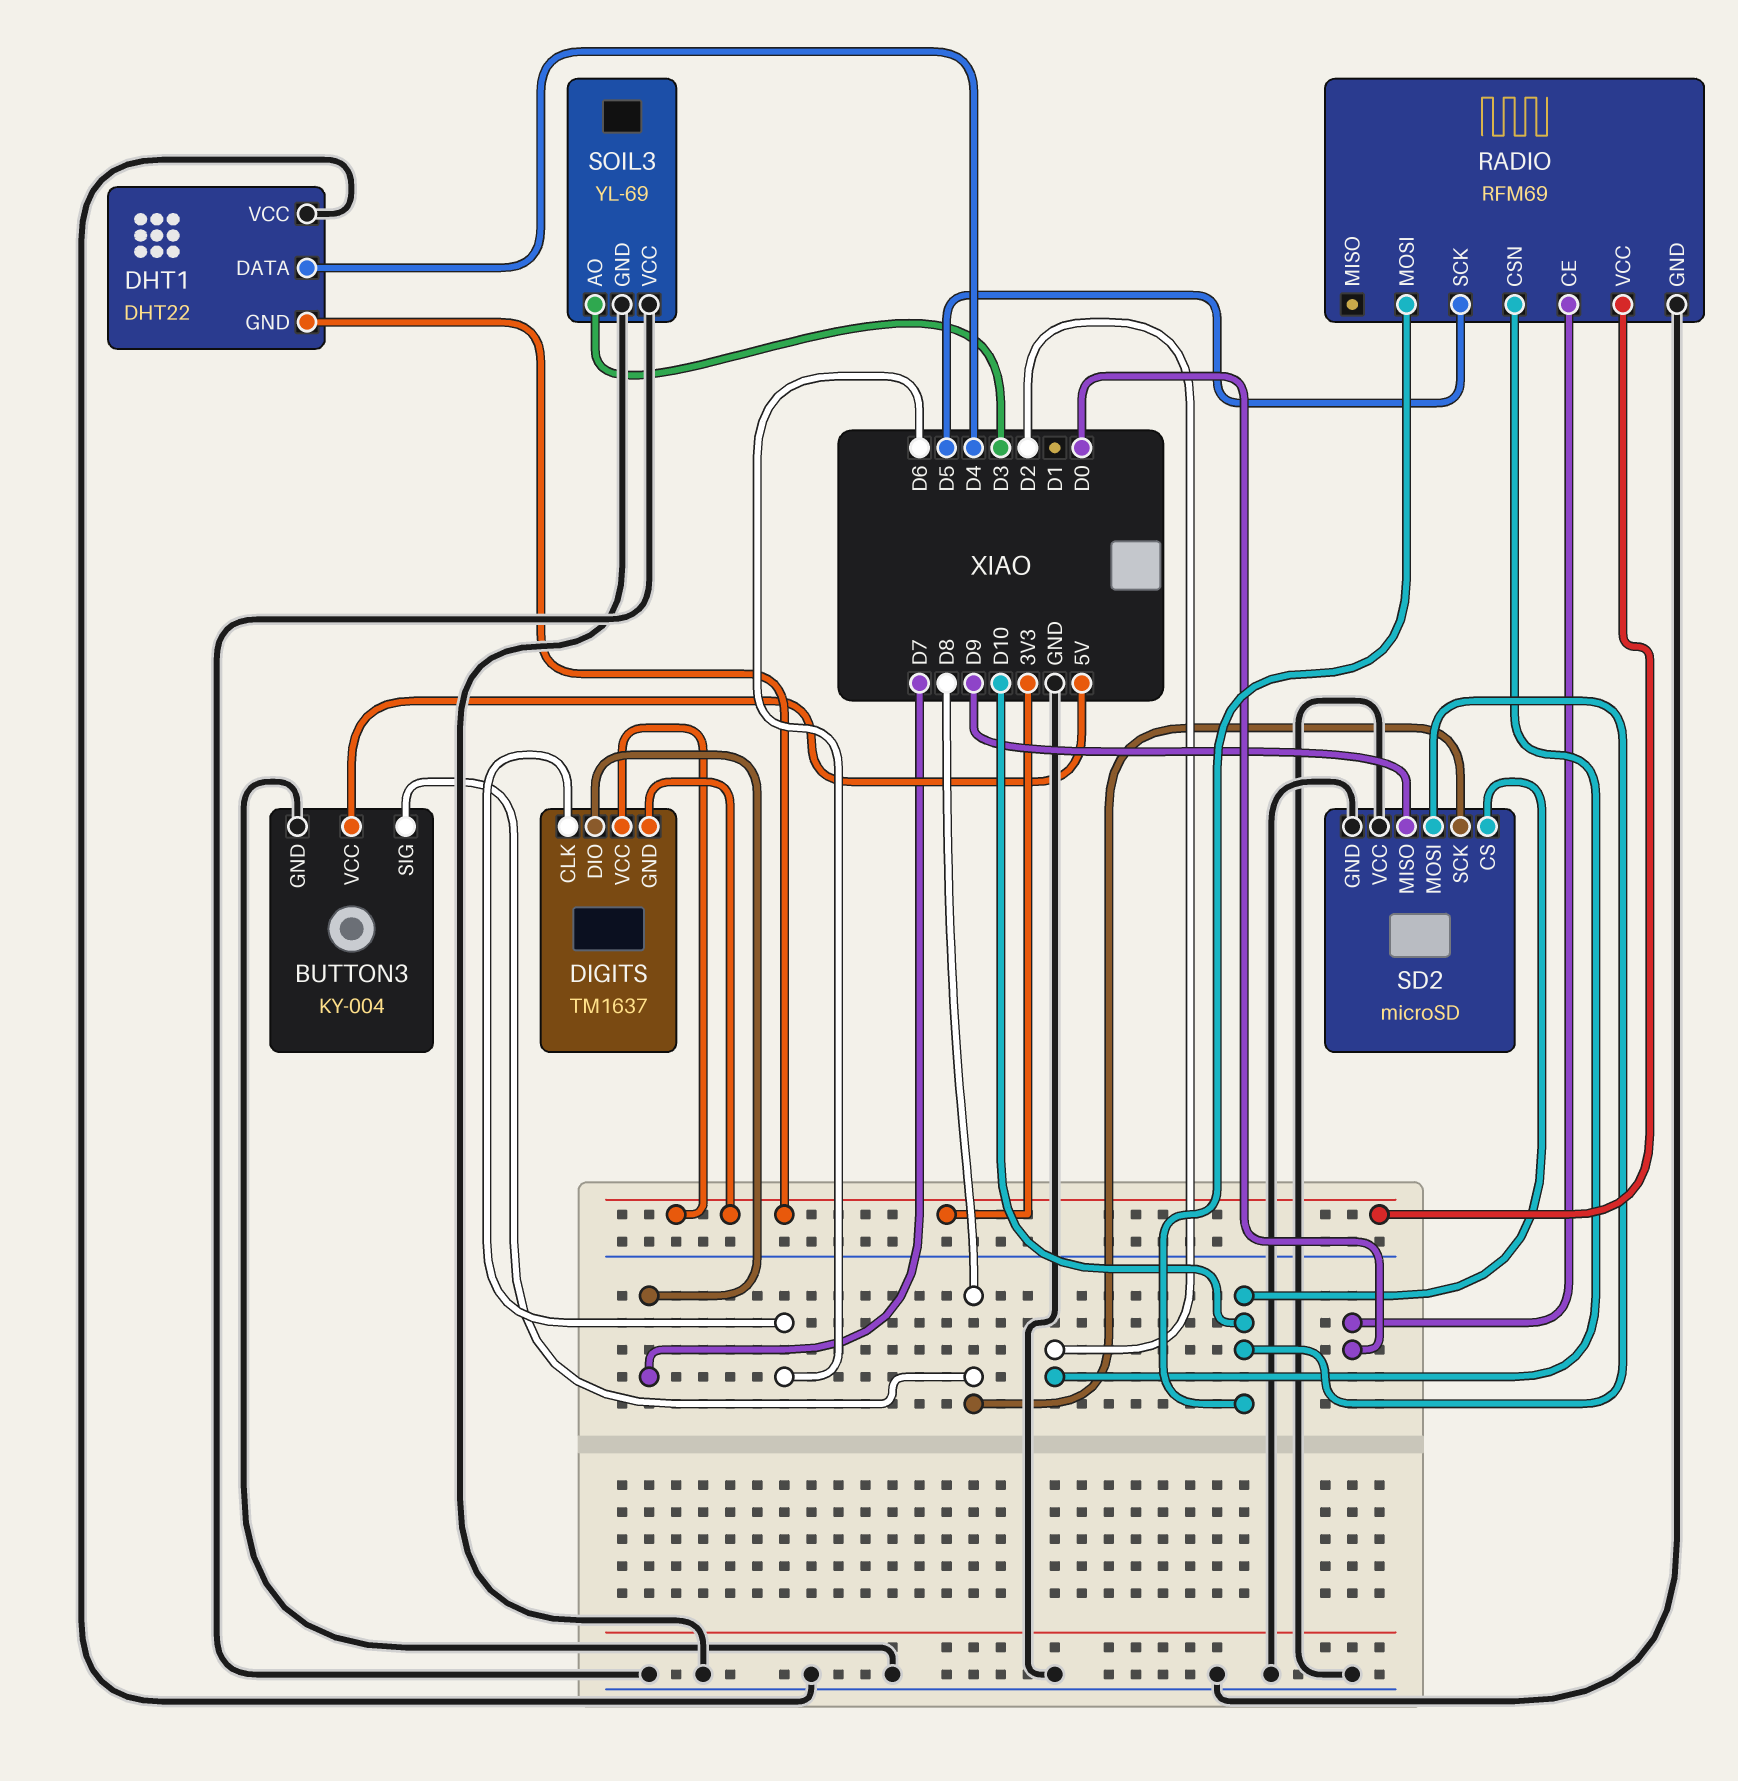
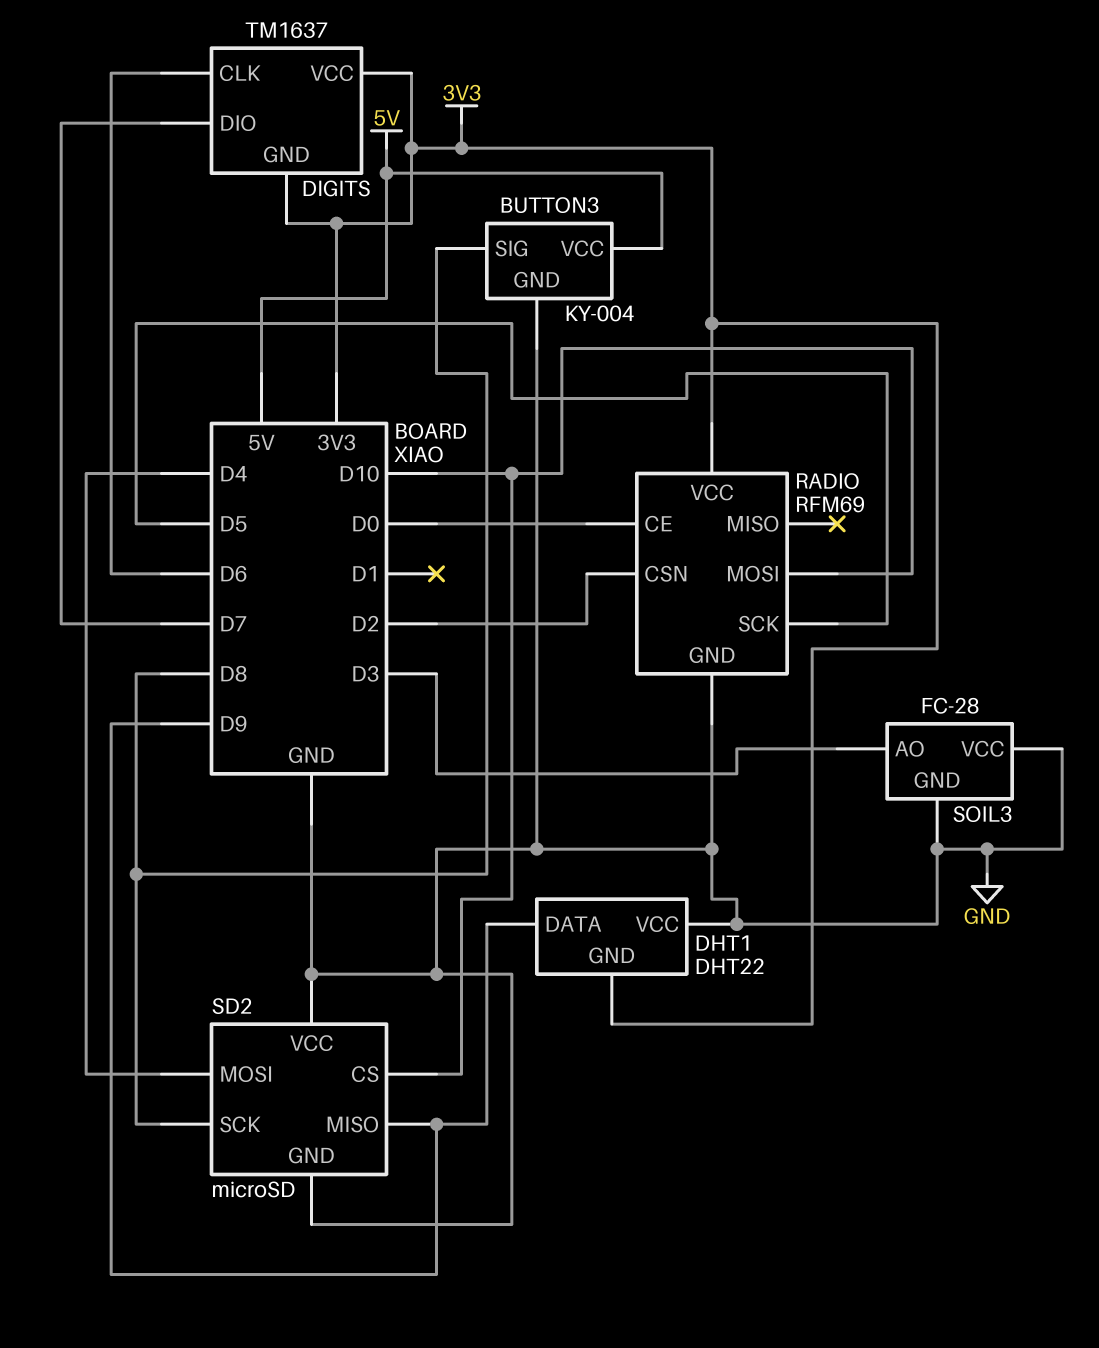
DHT1 pin DATA: D4 -> D9
SD2 pin MOSI: D10 -> D4
SOIL3: YL-69 -> FC-28

